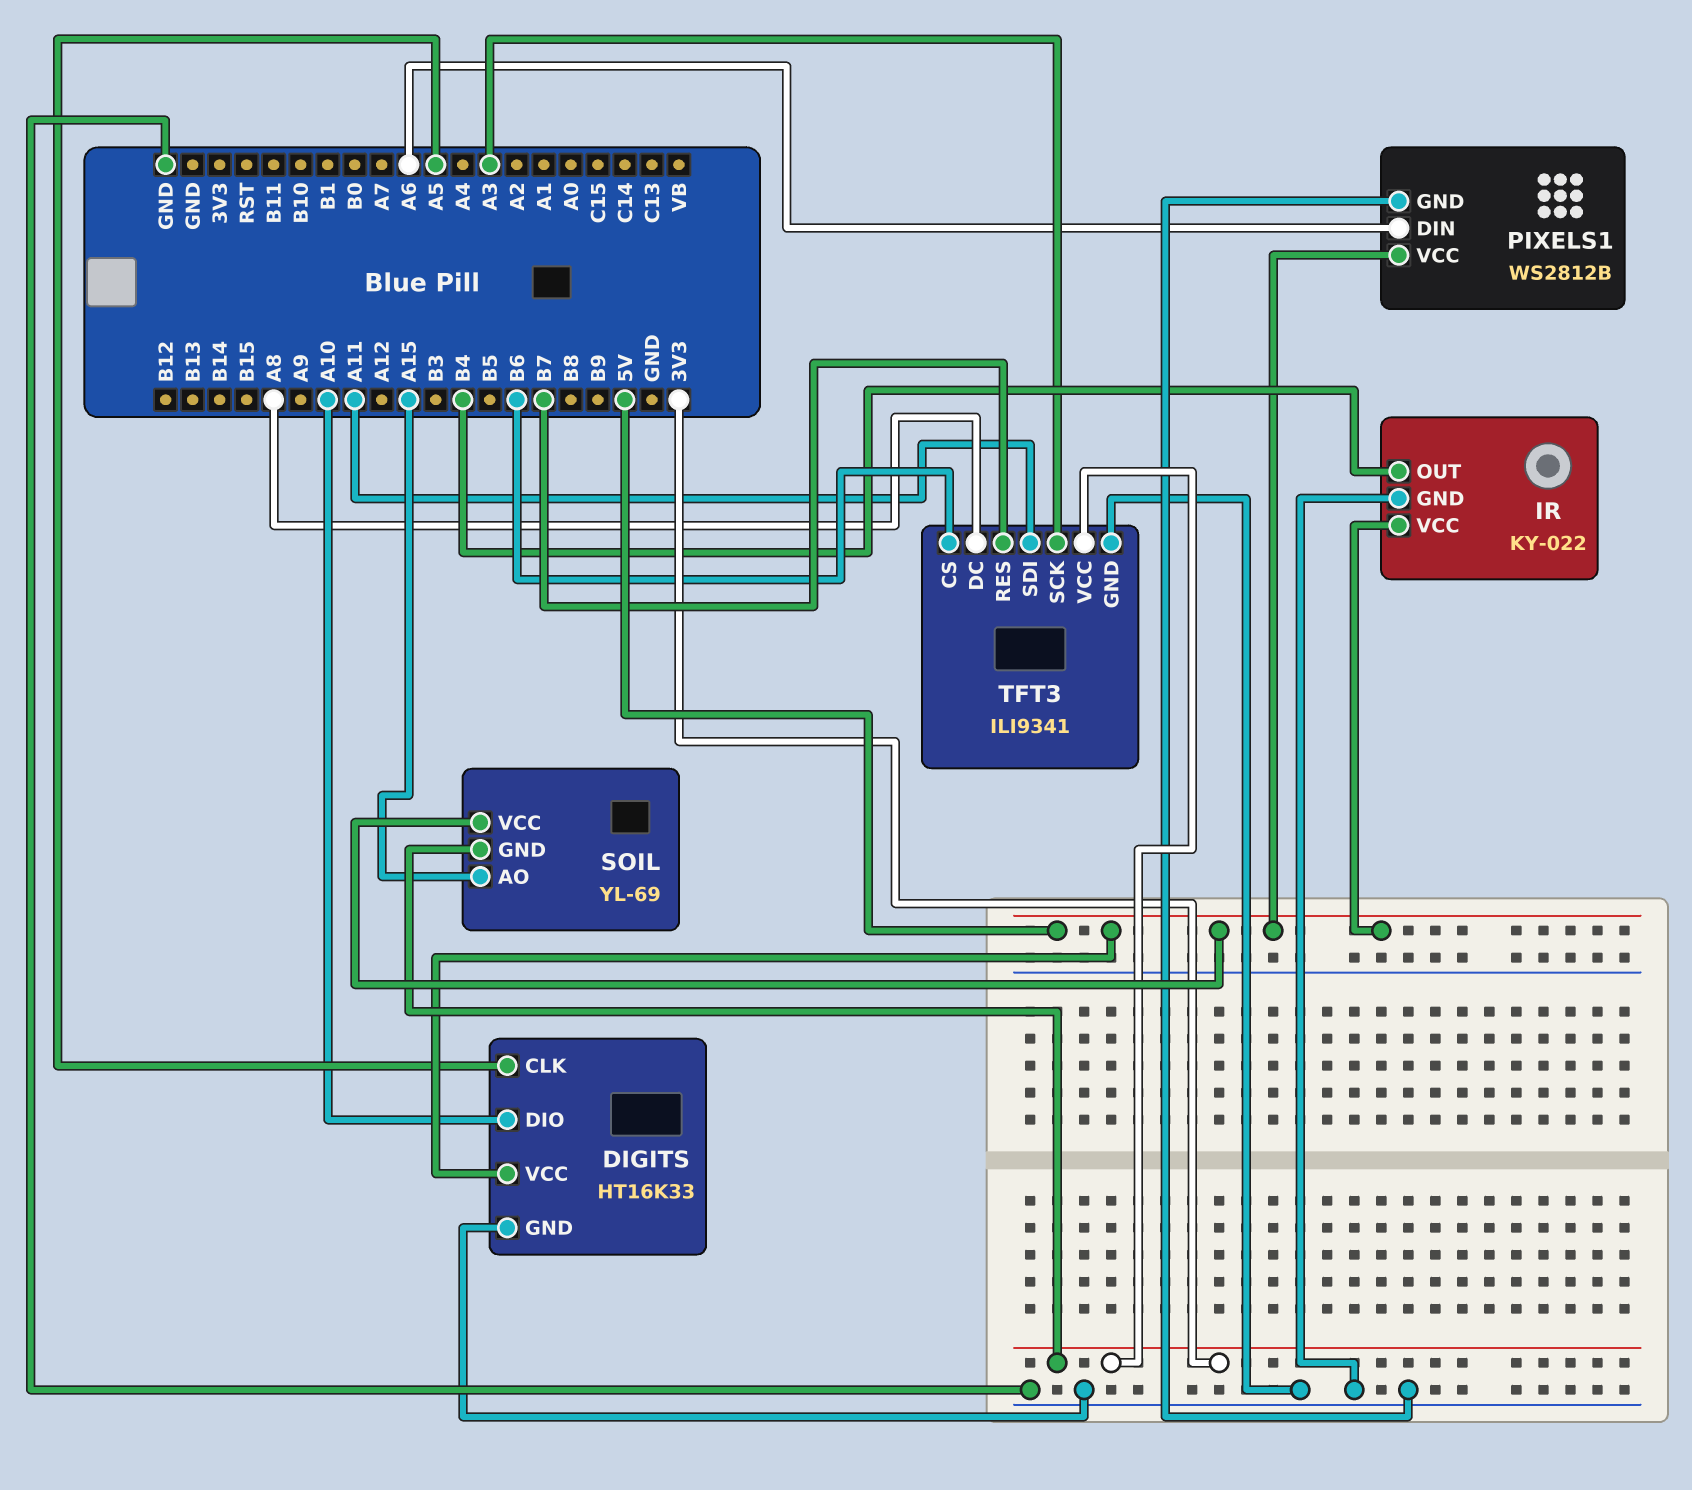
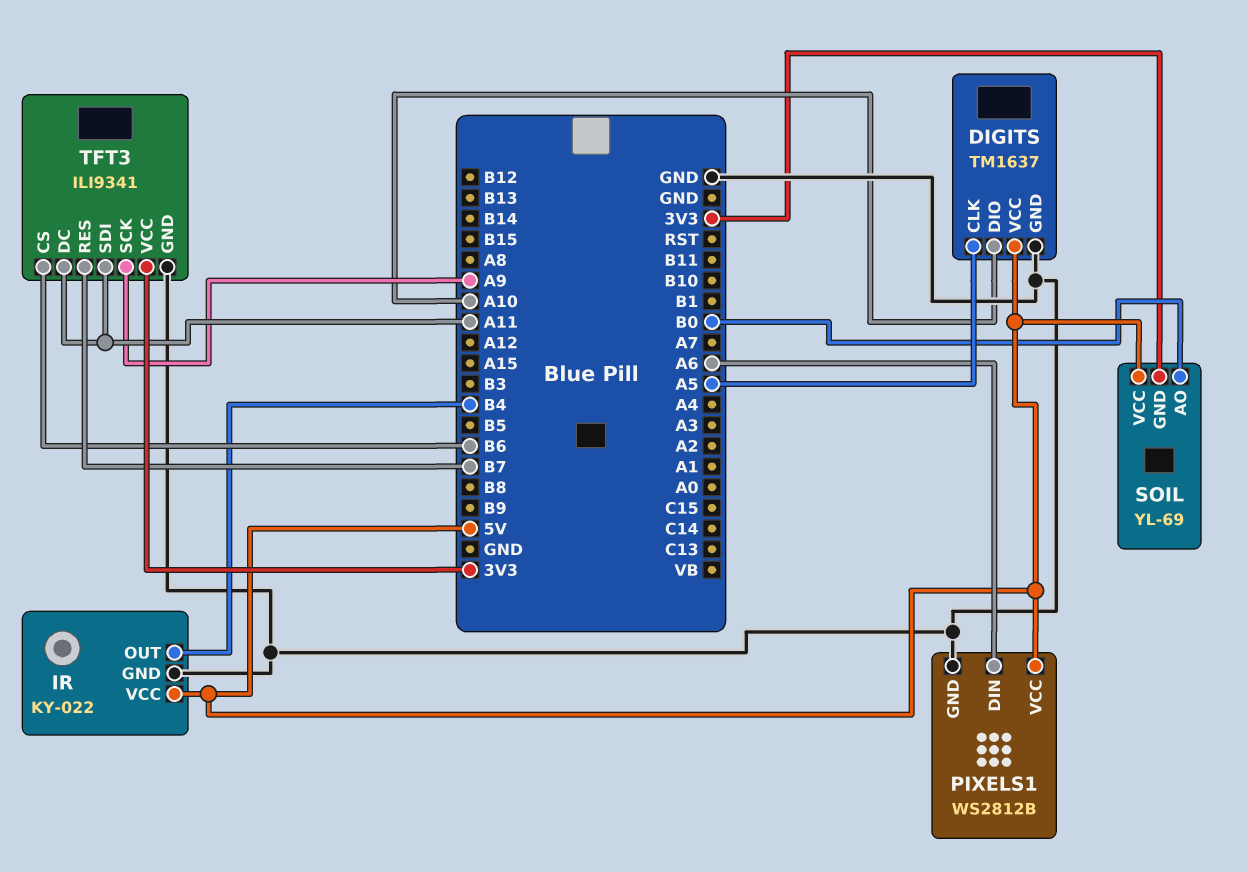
DIGITS: HT16K33 -> TM1637
SOIL pin AO: A15 -> B0
TFT3 pin DC: A8 -> A11
TFT3 pin SCK: A3 -> A9

